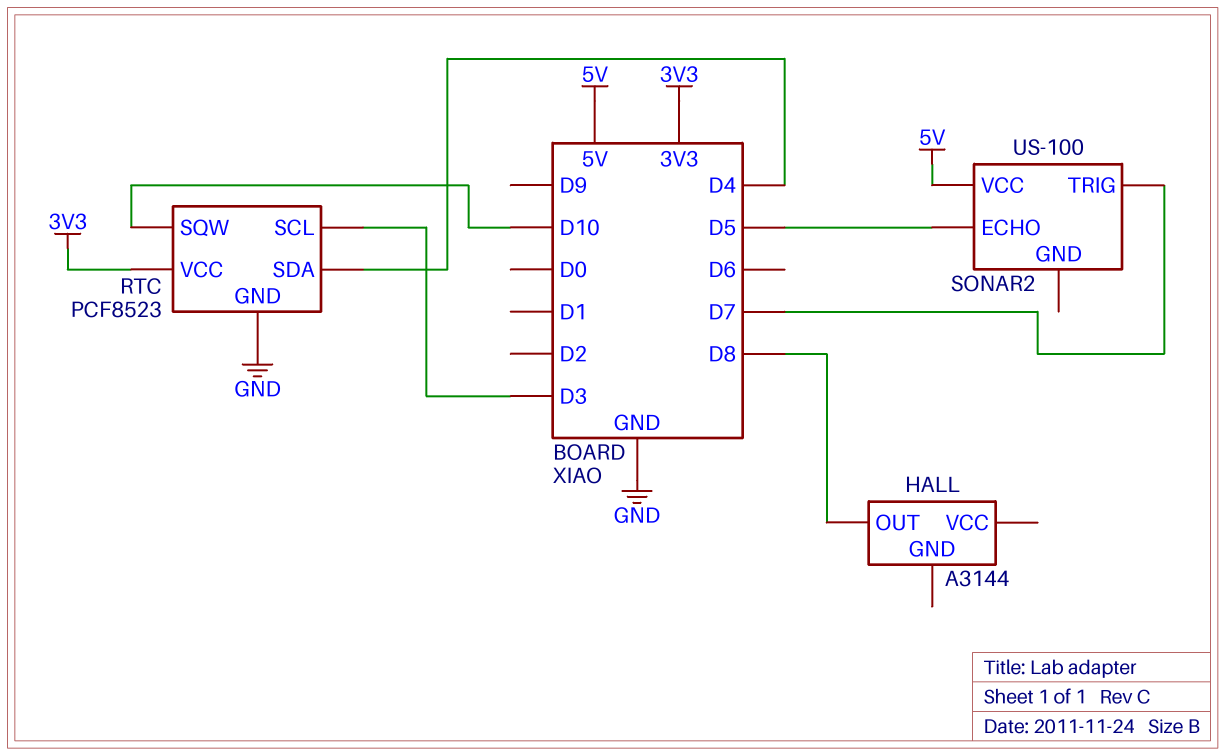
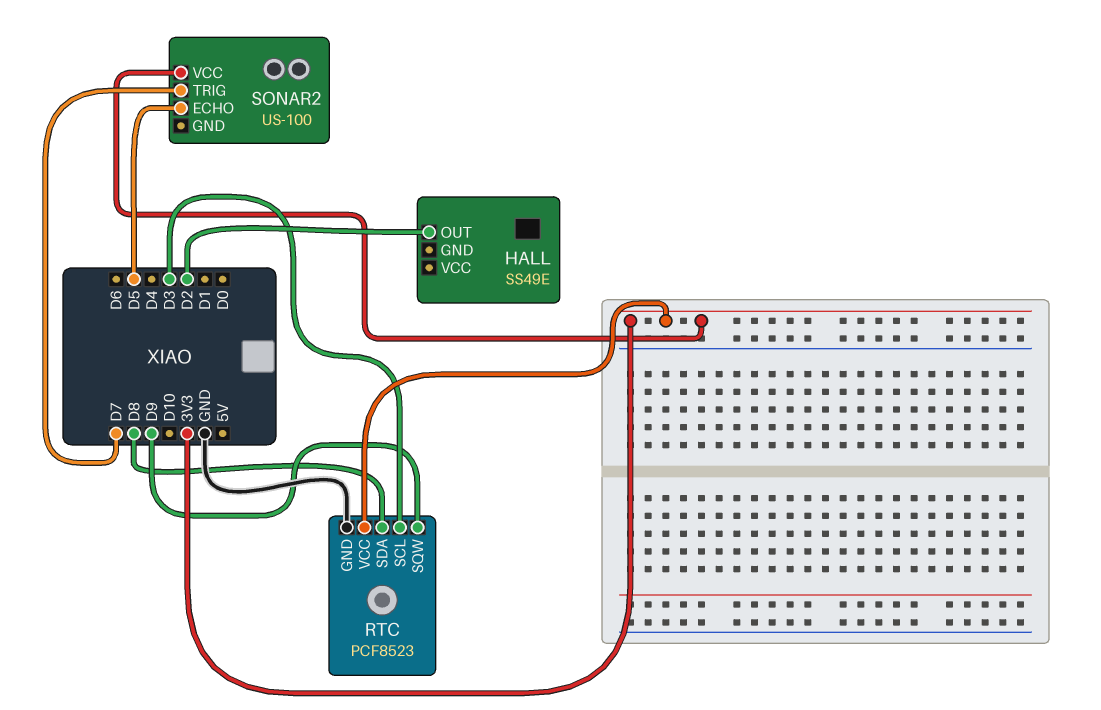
HALL: A3144 -> SS49E
HALL pin OUT: D8 -> D2
RTC pin SDA: D4 -> D8
RTC pin SQW: D10 -> D9
SONAR2 pin VCC: 5V -> 3V3

